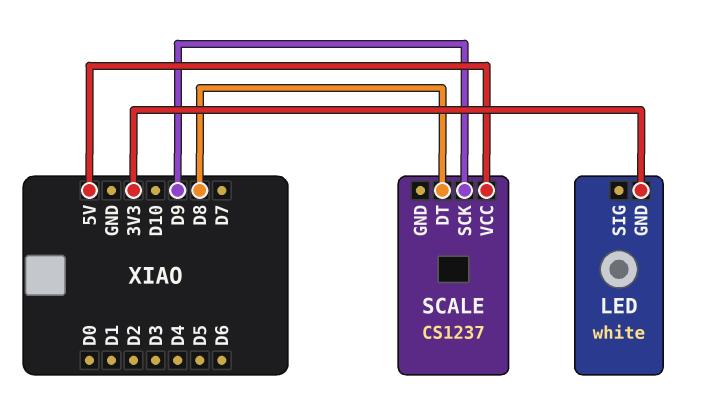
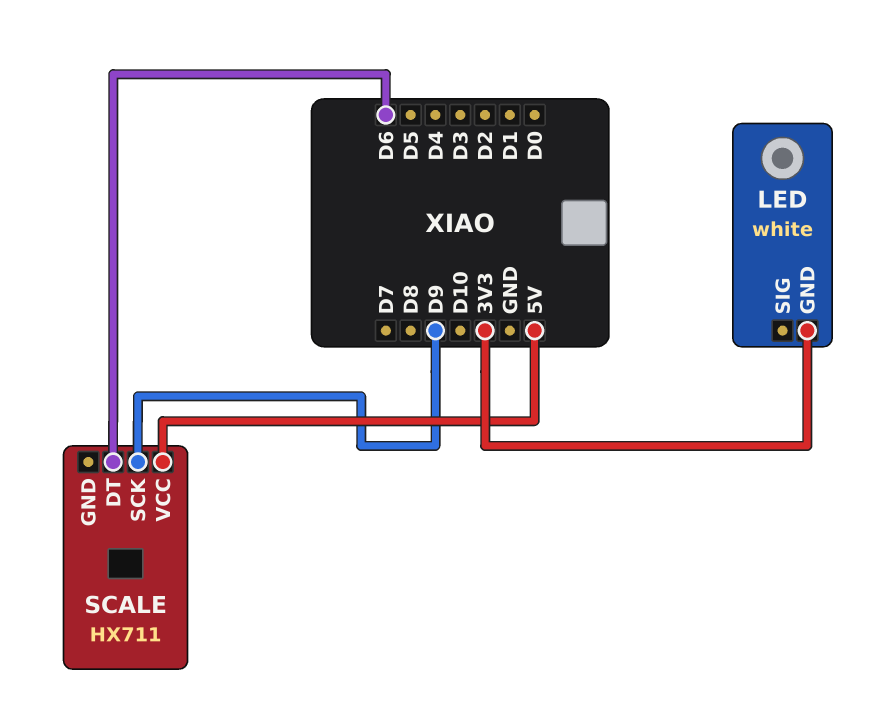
SCALE: CS1237 -> HX711
SCALE pin DT: D8 -> D6

